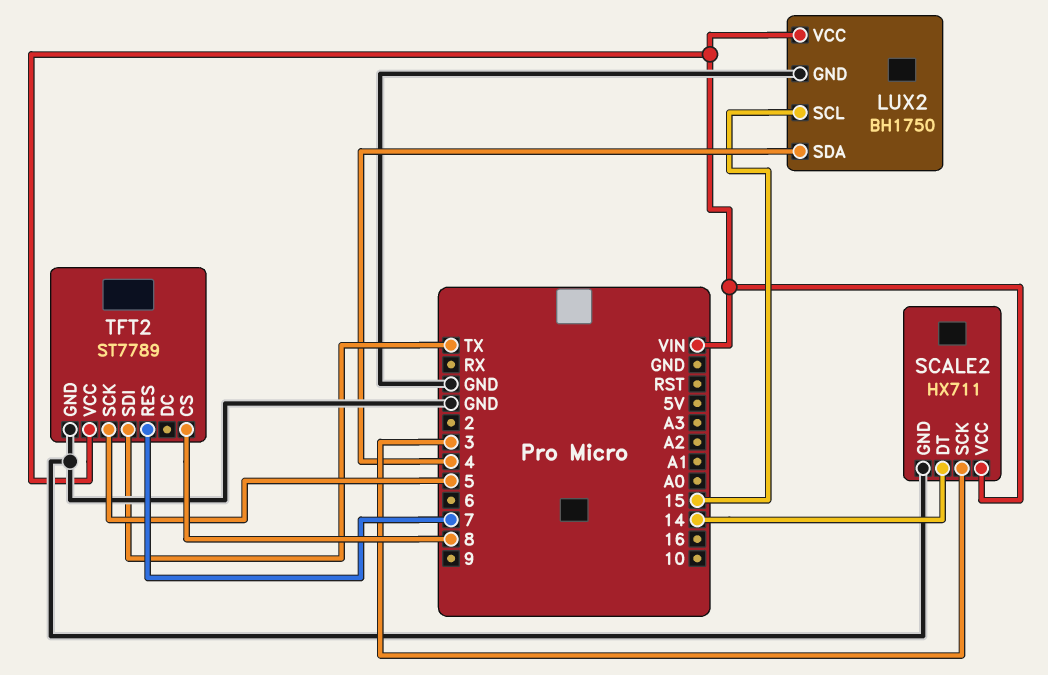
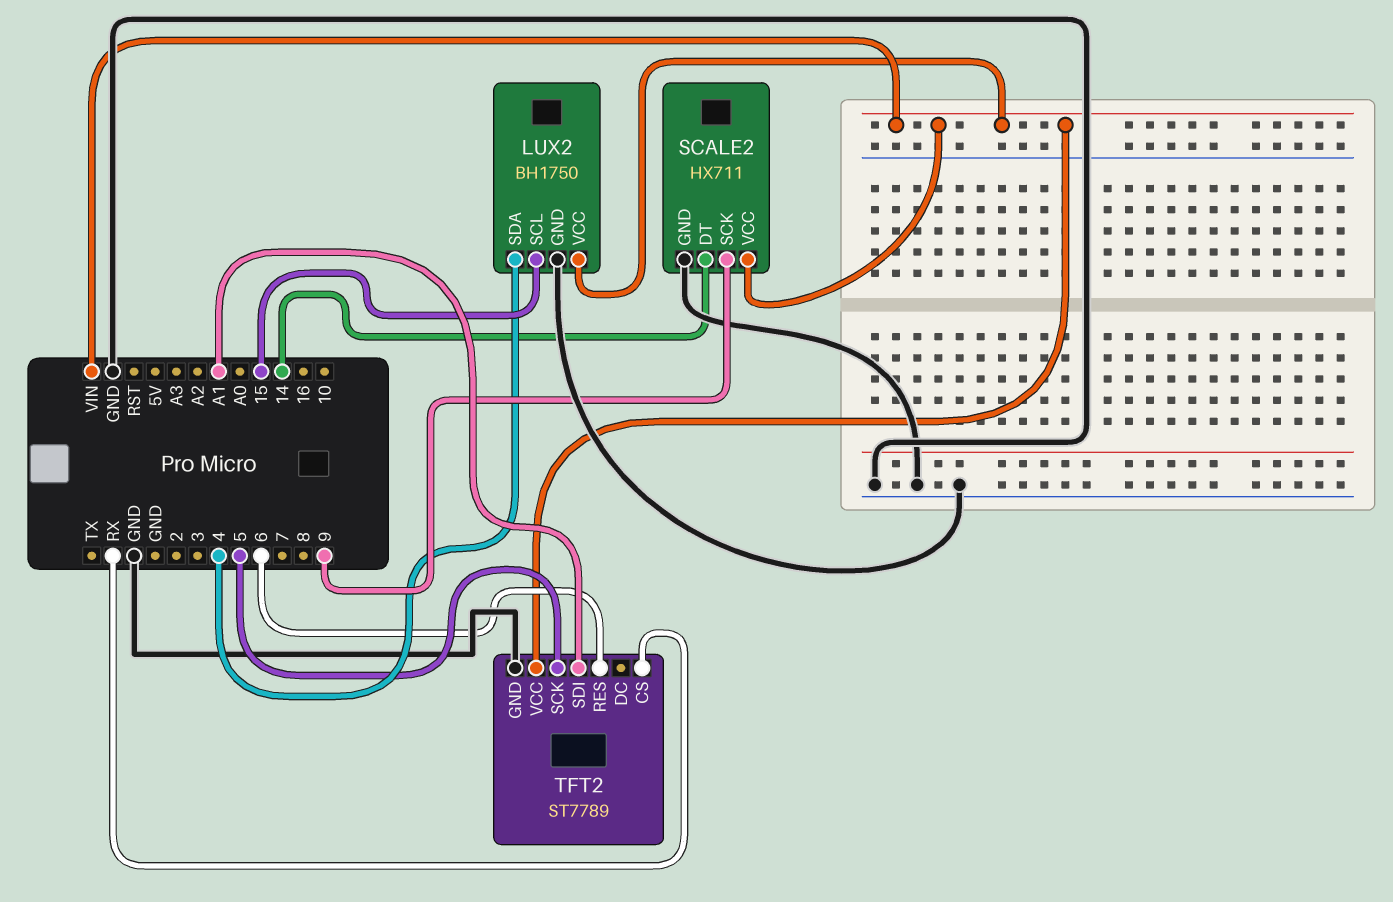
SCALE2 pin SCK: 3 -> 9
TFT2 pin CS: 8 -> RX
TFT2 pin RES: 7 -> 6
TFT2 pin SDI: TX -> A1

